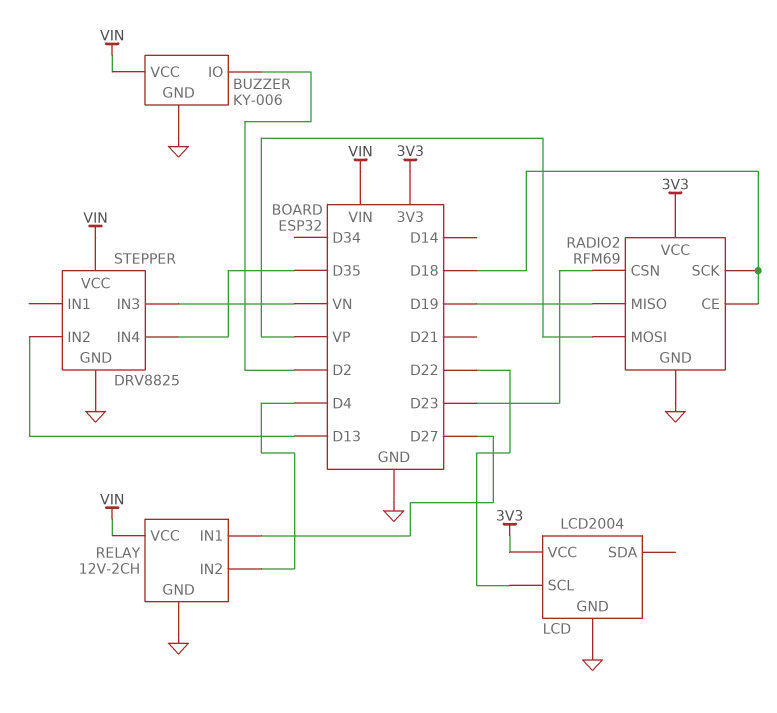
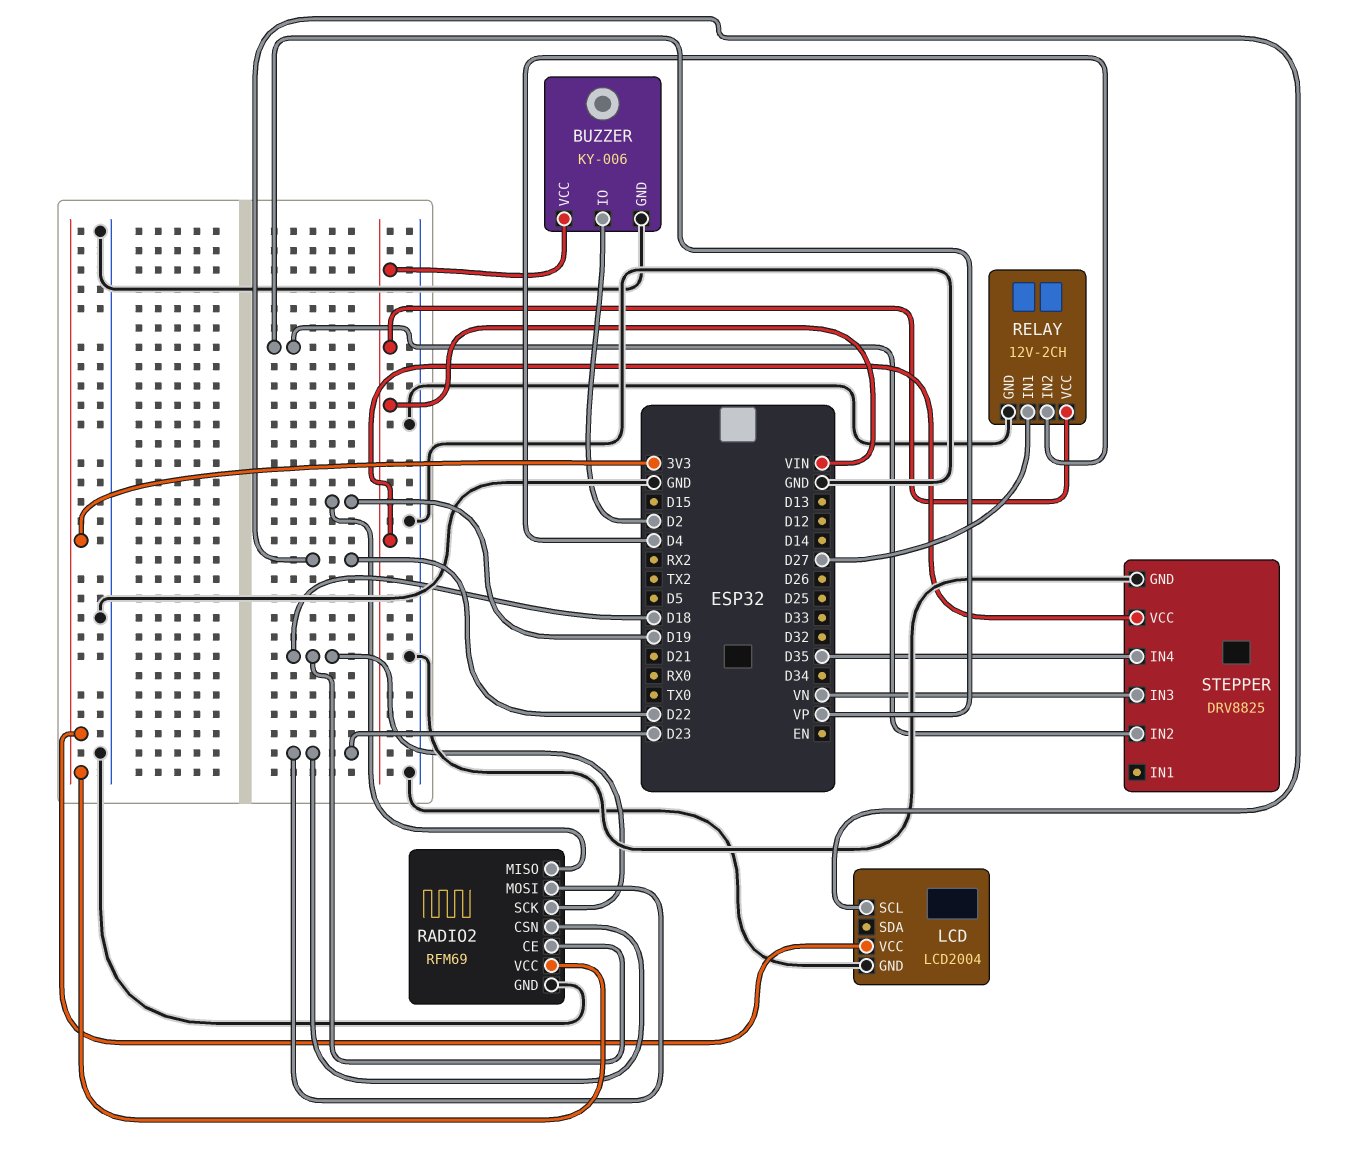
RADIO2 pin MOSI: VP -> D23
STEPPER pin IN2: D13 -> VP

